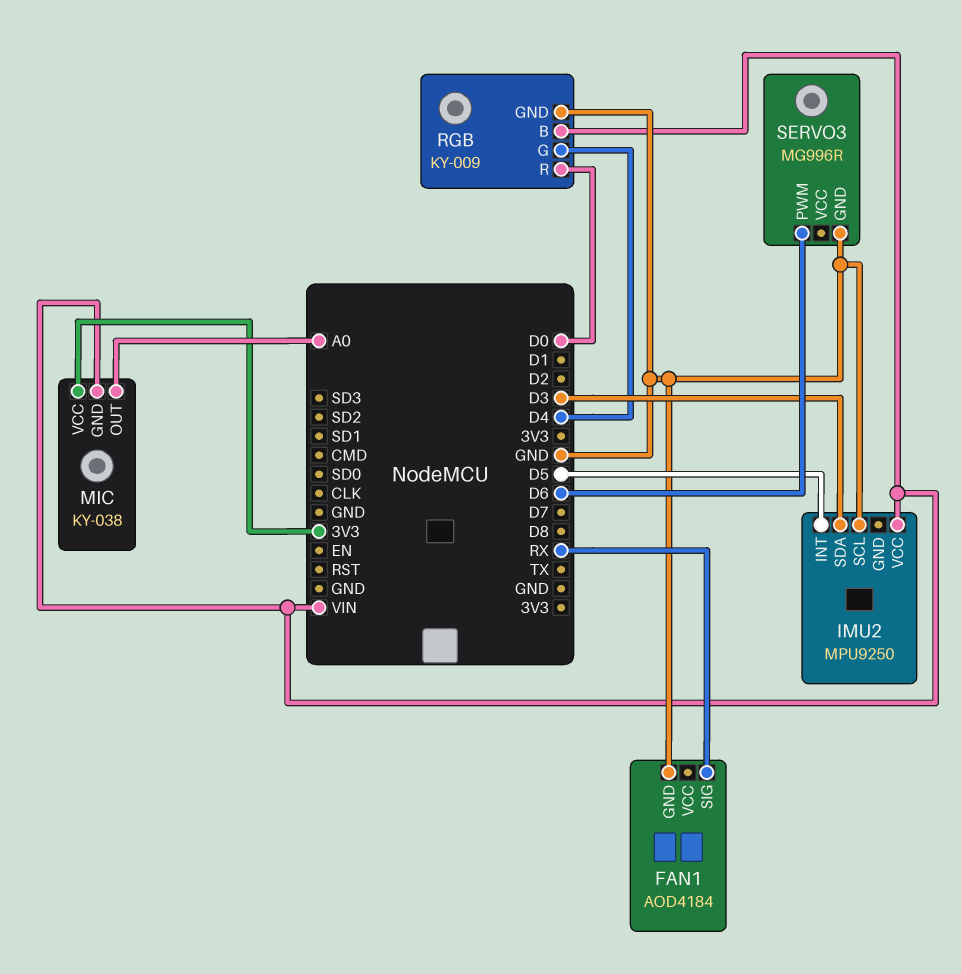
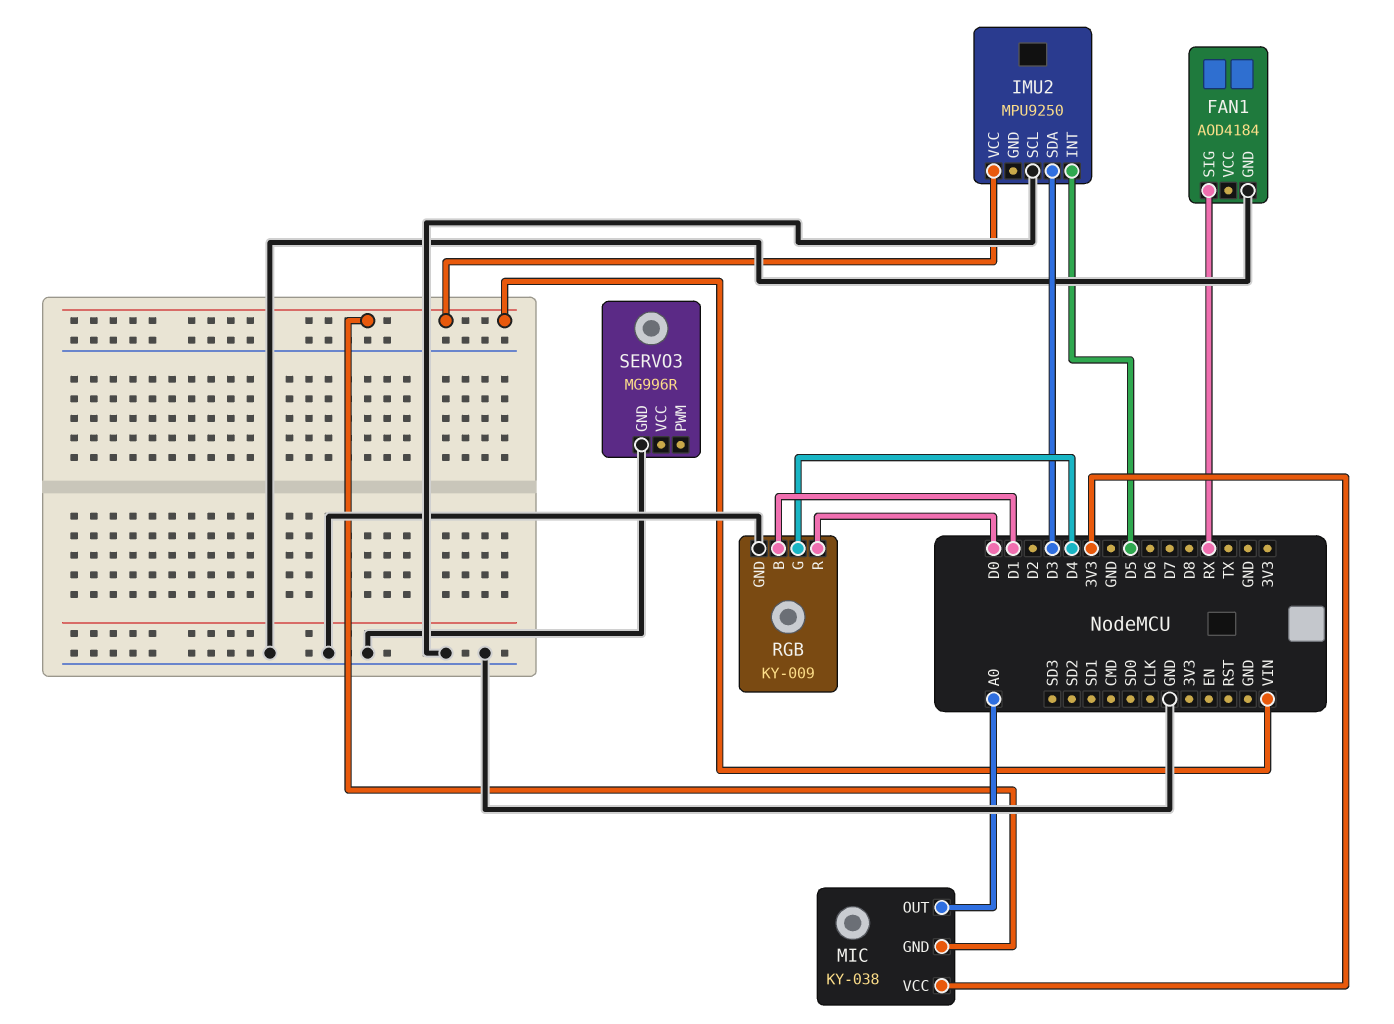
RGB pin B: VIN -> D1
SERVO3 pin PWM: D6 -> none

